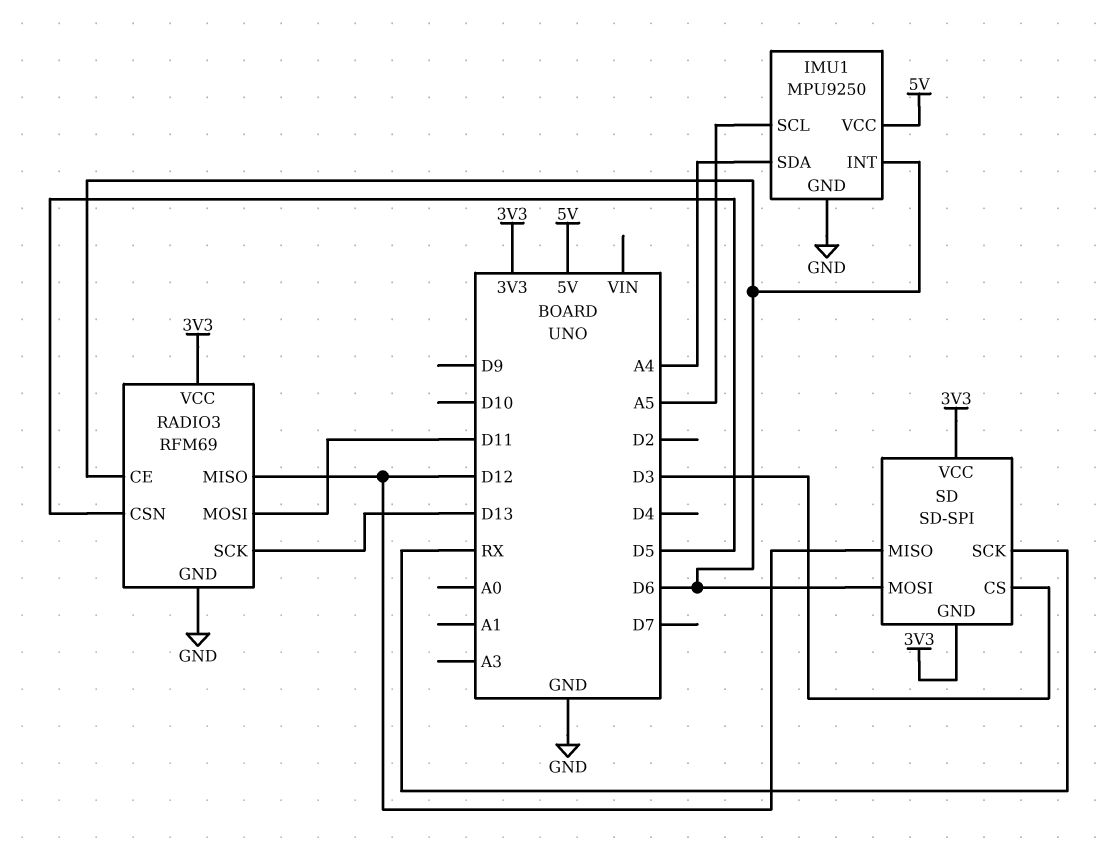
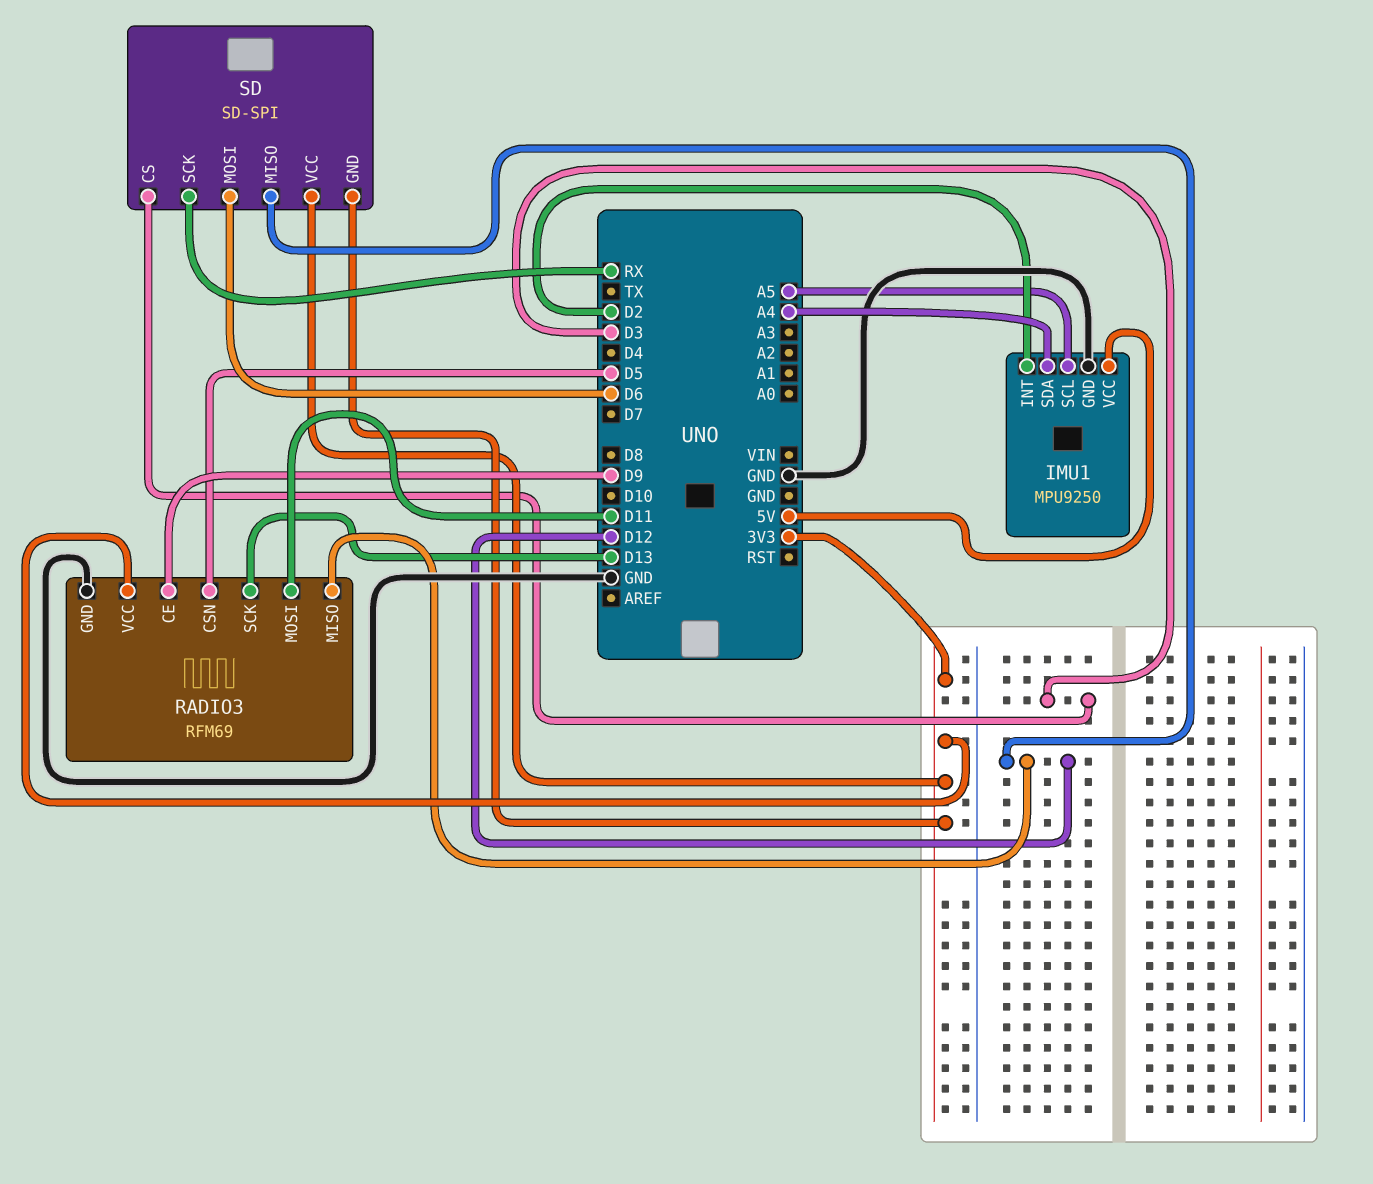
IMU1 pin INT: D6 -> D2
RADIO3 pin CE: D6 -> D9

